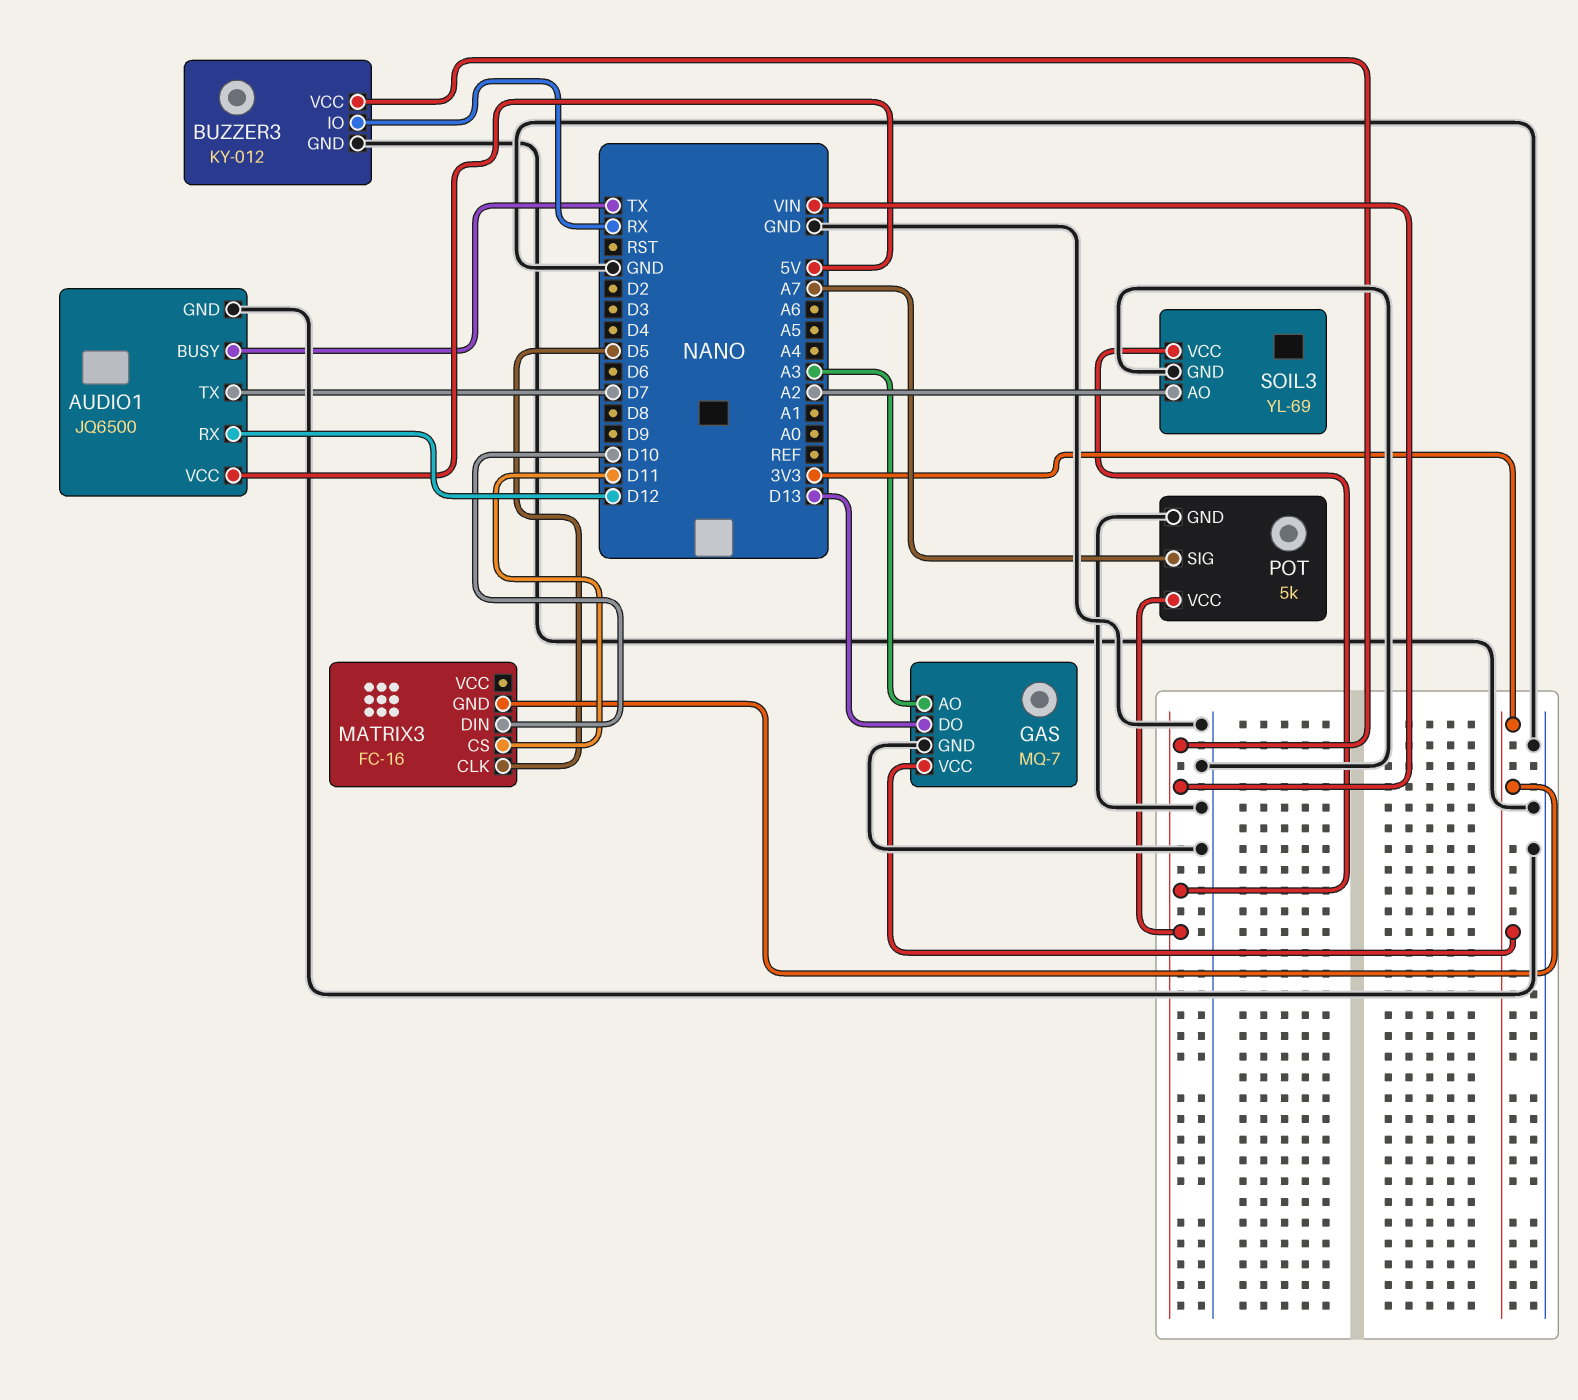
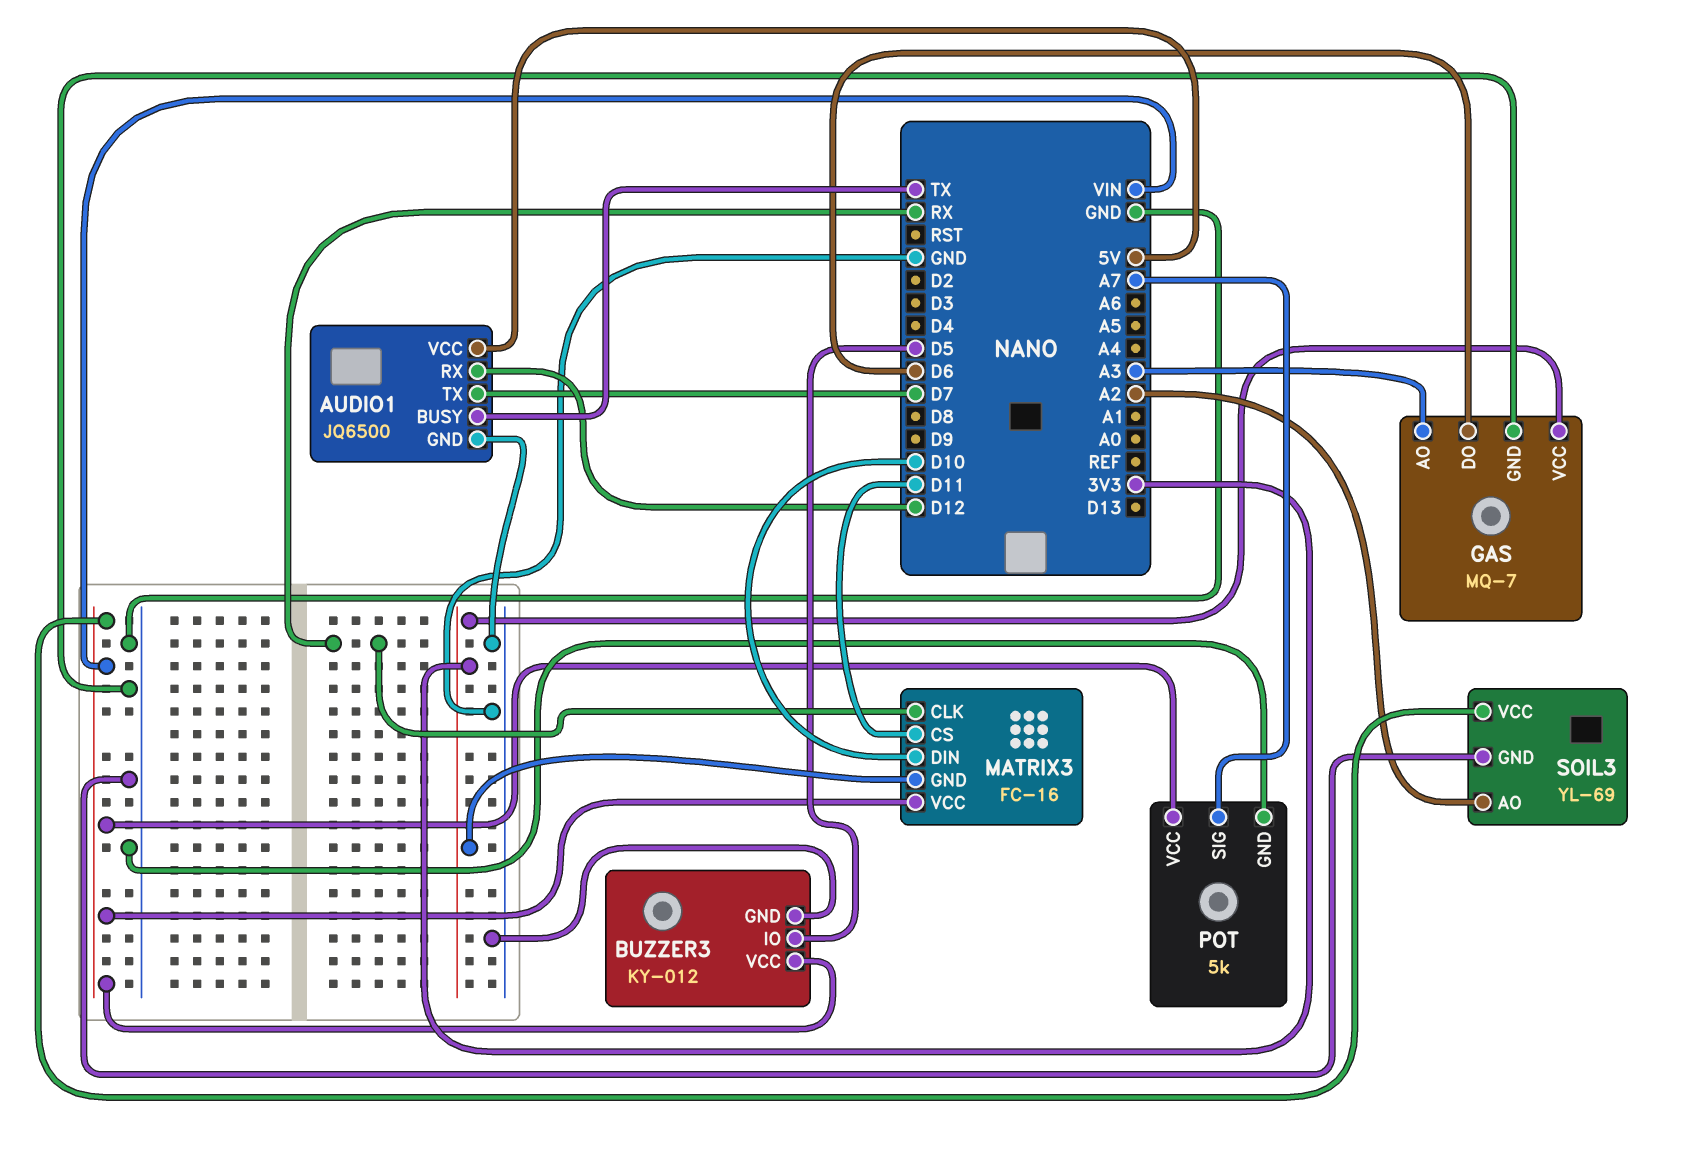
BUZZER3 pin IO: RX -> D5
GAS pin DO: D13 -> D6
MATRIX3 pin CLK: D5 -> RX
MATRIX3 pin VCC: none -> VIN

